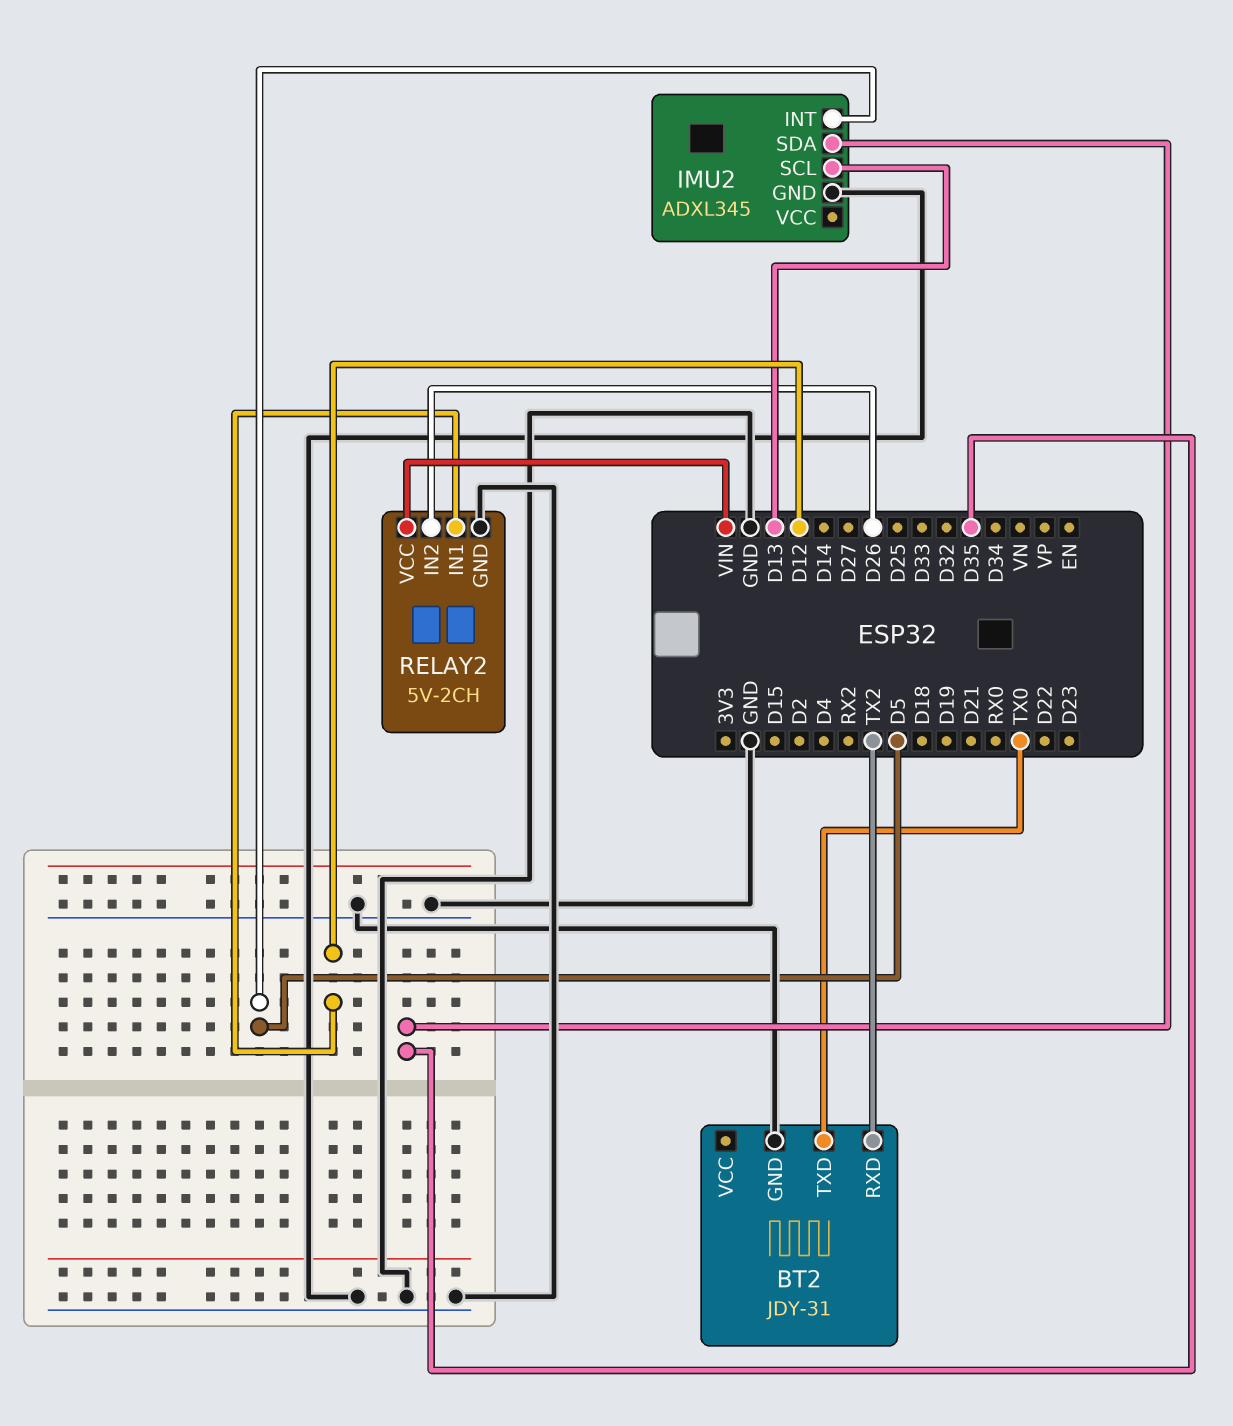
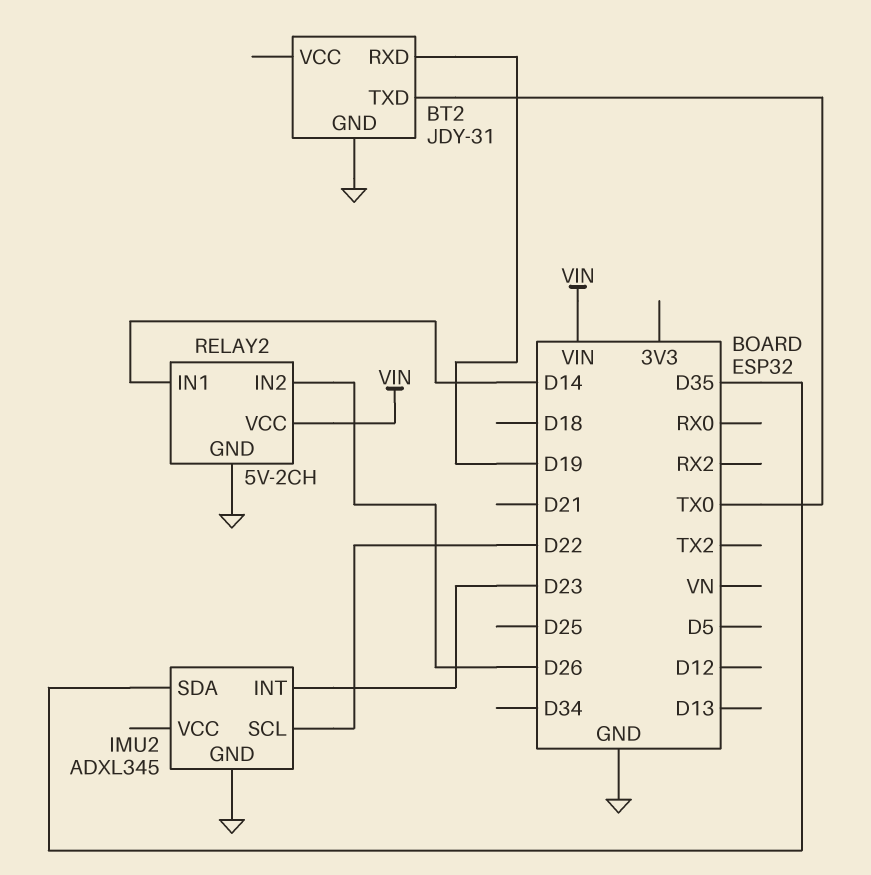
BT2 pin RXD: TX2 -> D19
IMU2 pin INT: D5 -> D23
IMU2 pin SCL: D13 -> D22
RELAY2 pin IN1: D12 -> D14

